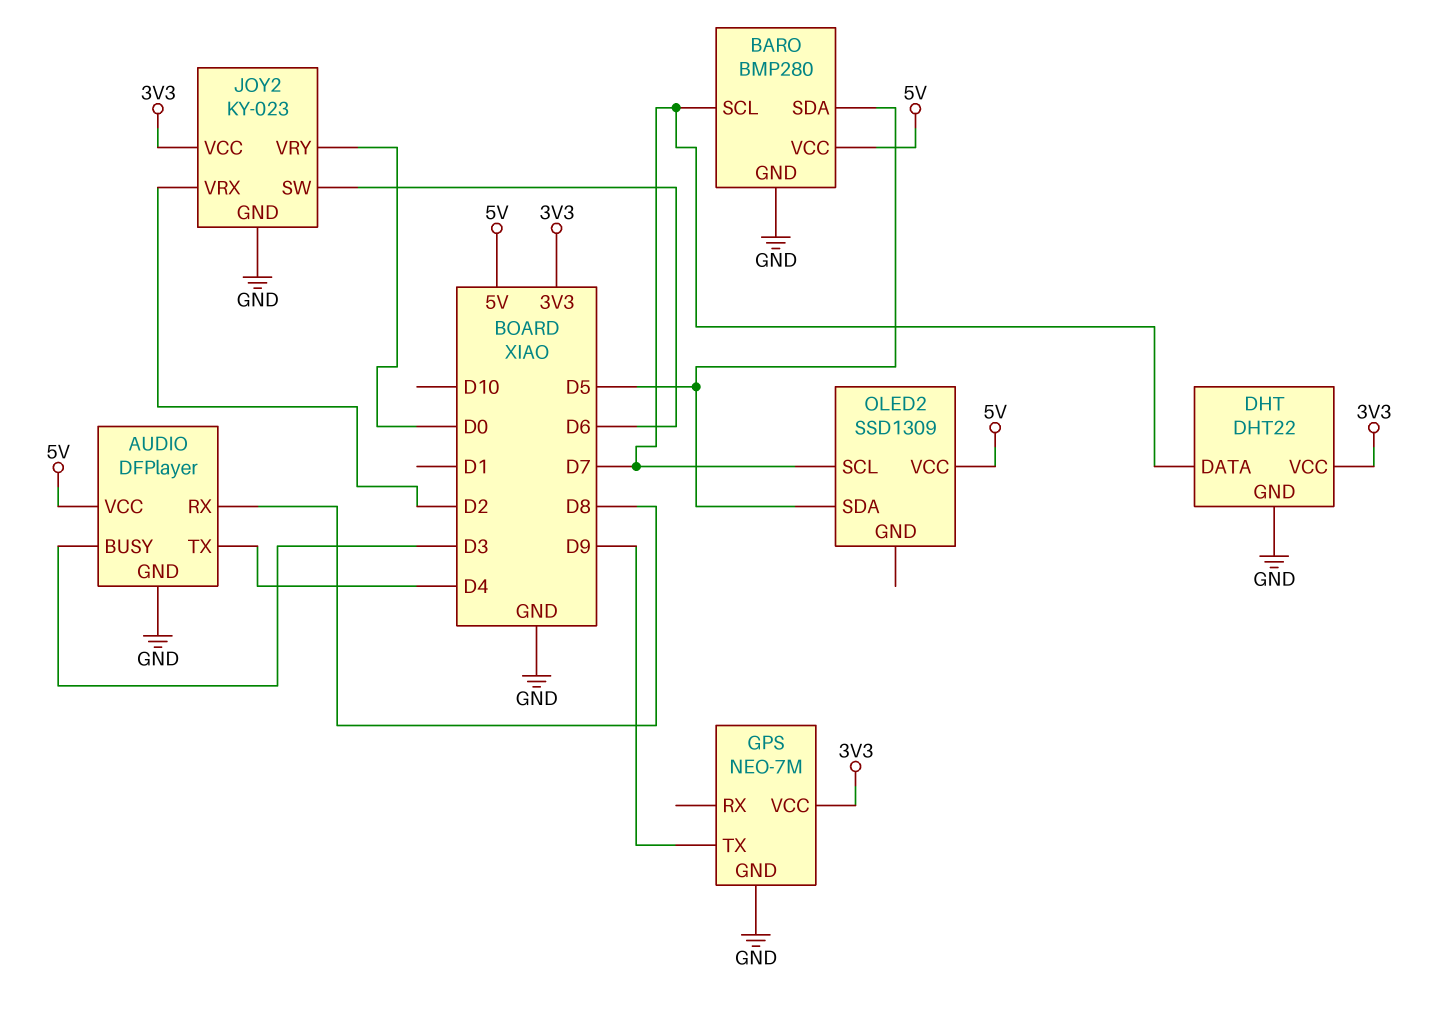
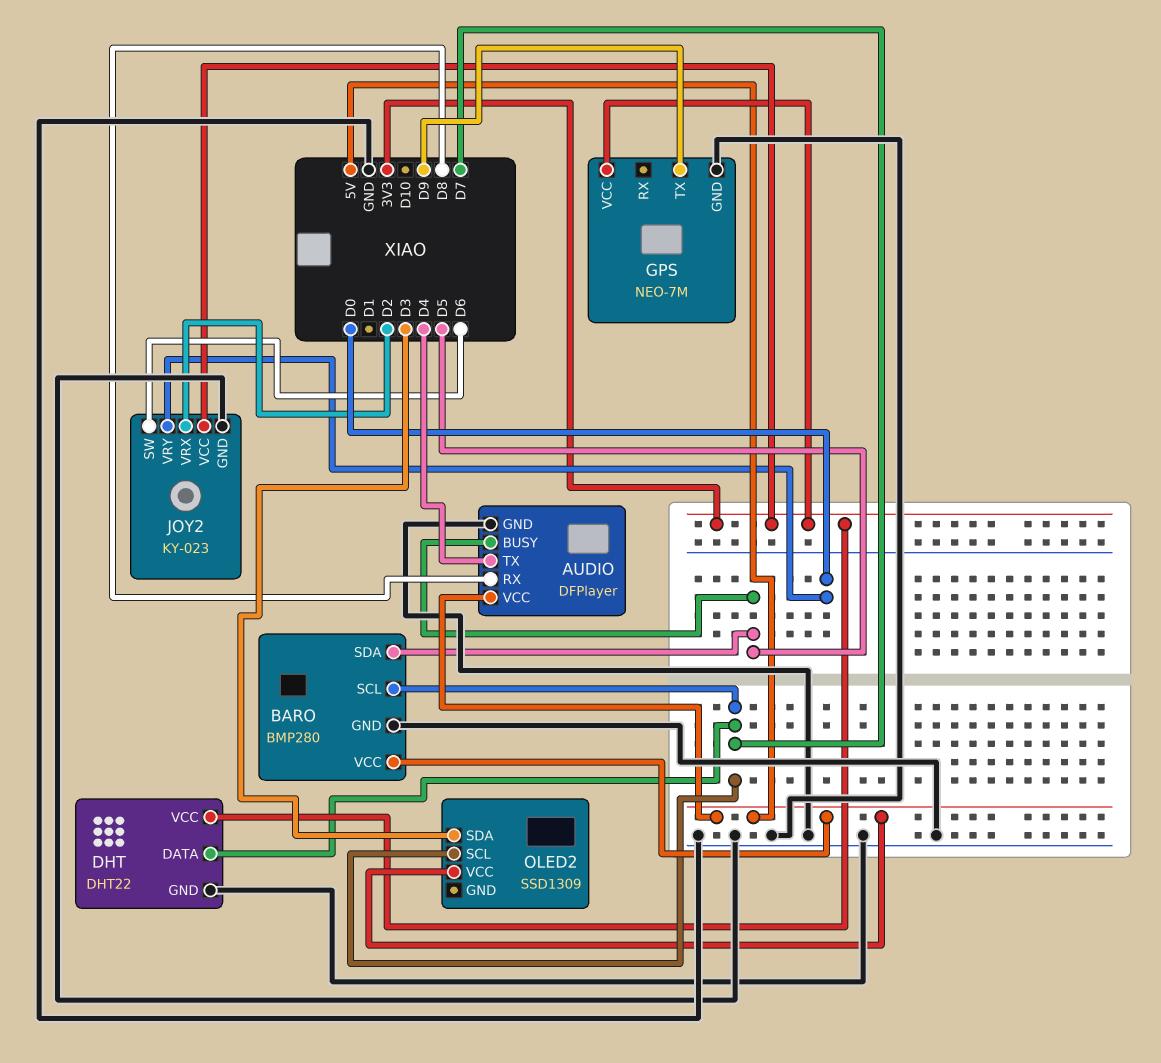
AUDIO pin BUSY: D3 -> D5
OLED2 pin SDA: D5 -> D3

